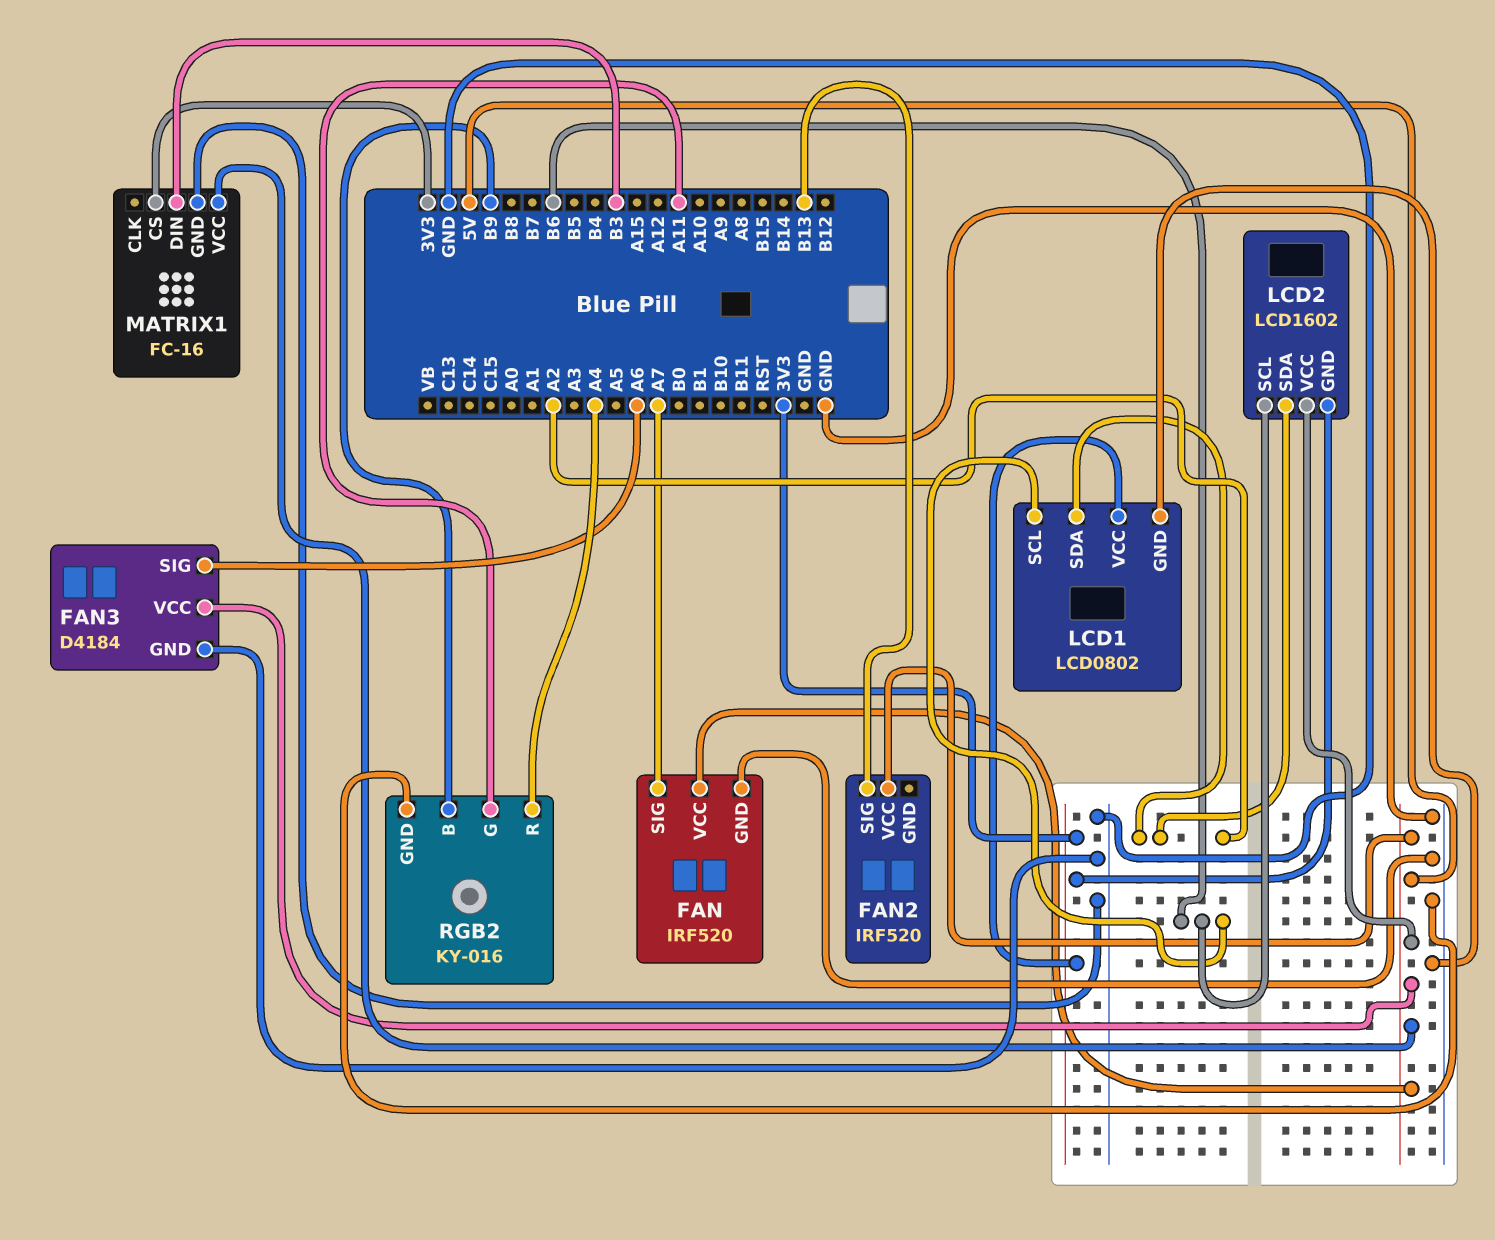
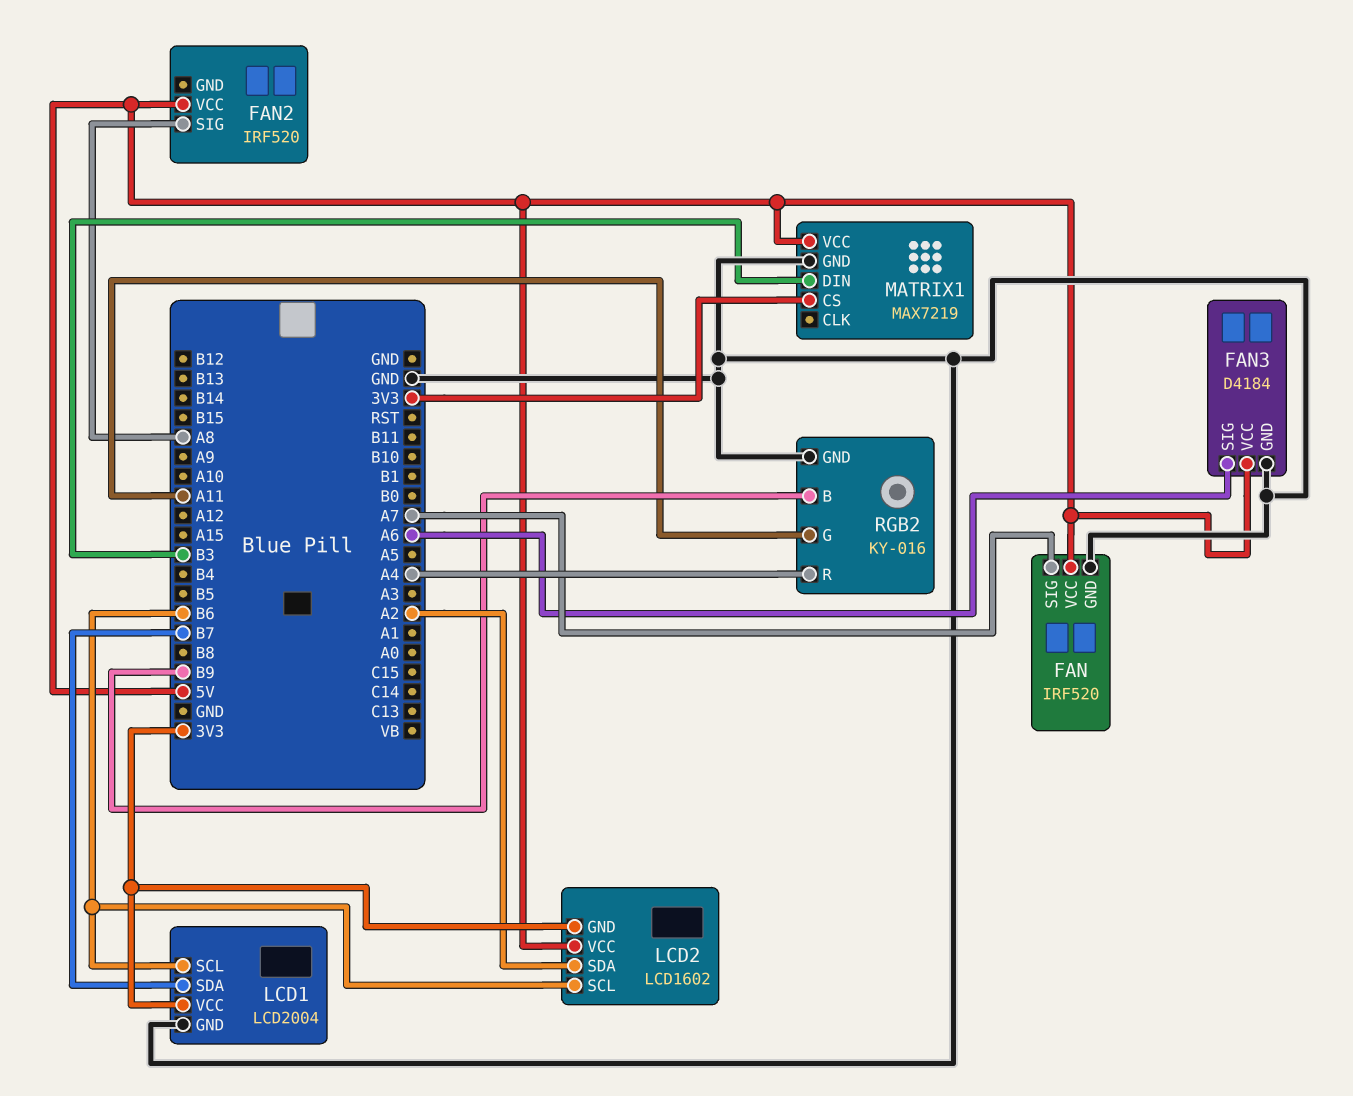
FAN2 pin SIG: B13 -> A8
LCD1: LCD0802 -> LCD2004
LCD1 pin SDA: A2 -> B7
MATRIX1: FC-16 -> MAX7219

